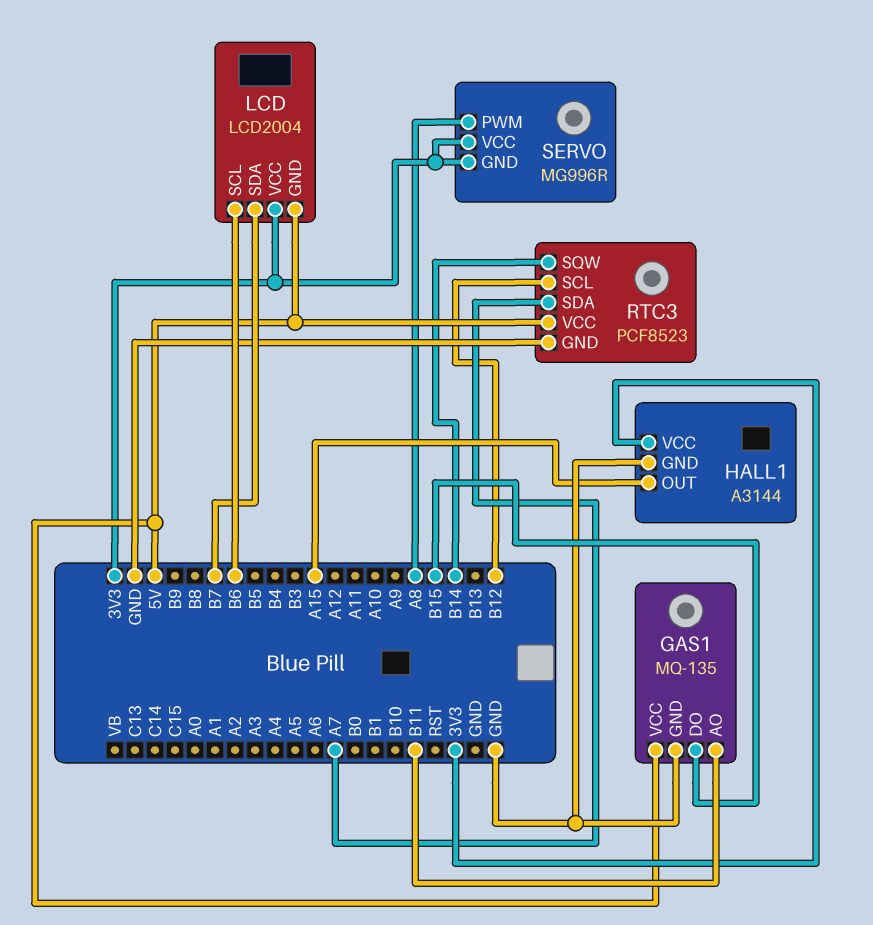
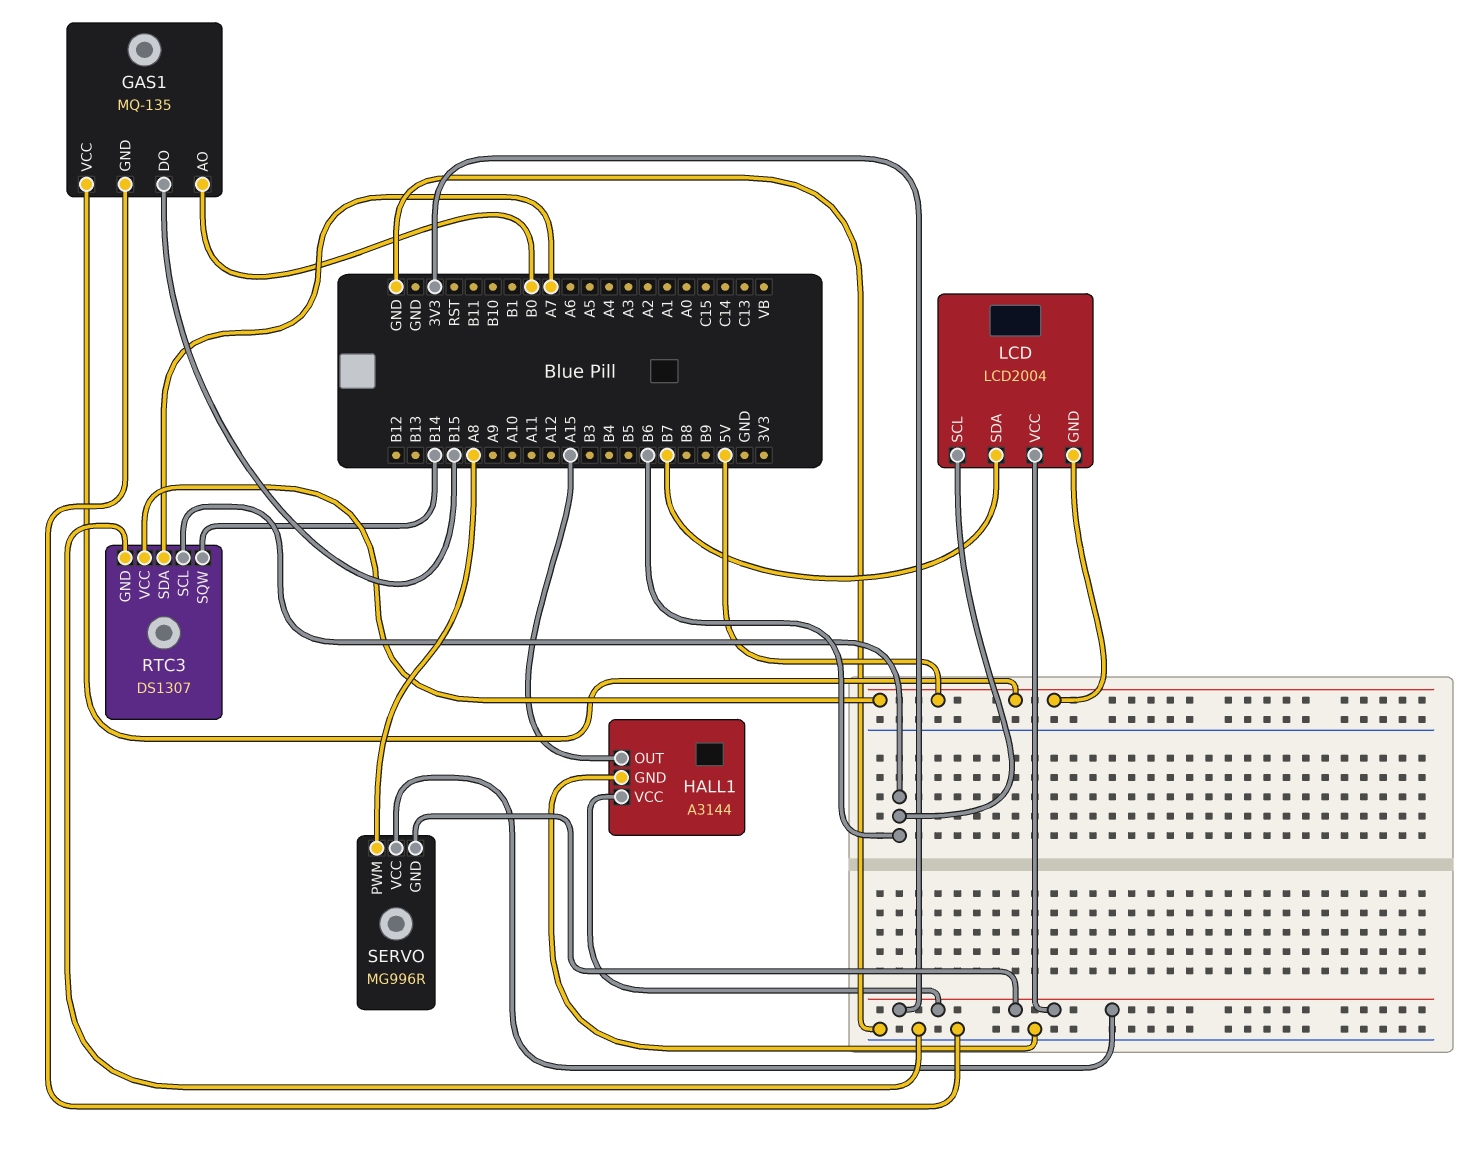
GAS1 pin AO: B11 -> B0
RTC3: PCF8523 -> DS1307
RTC3 pin SCL: B12 -> B6

